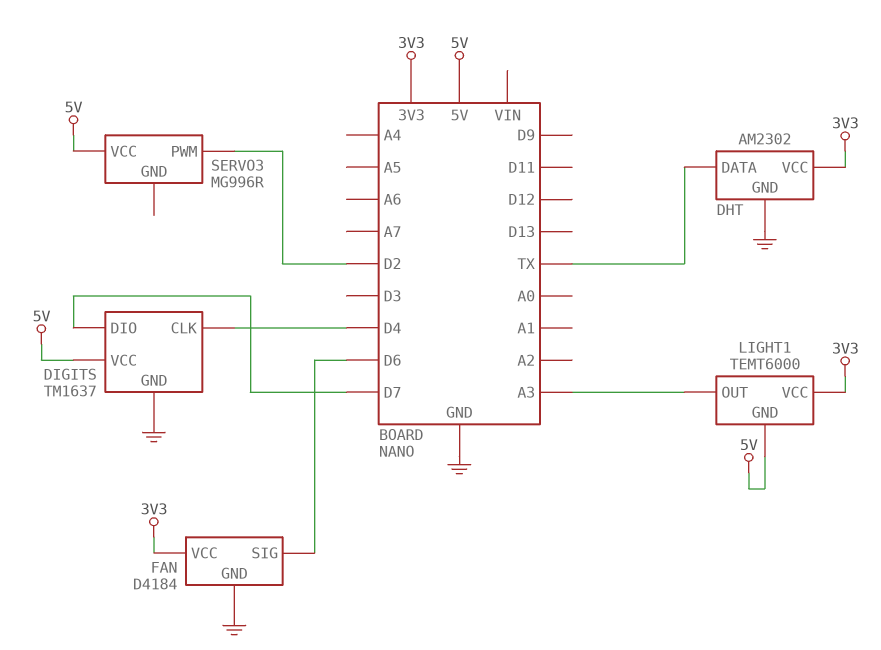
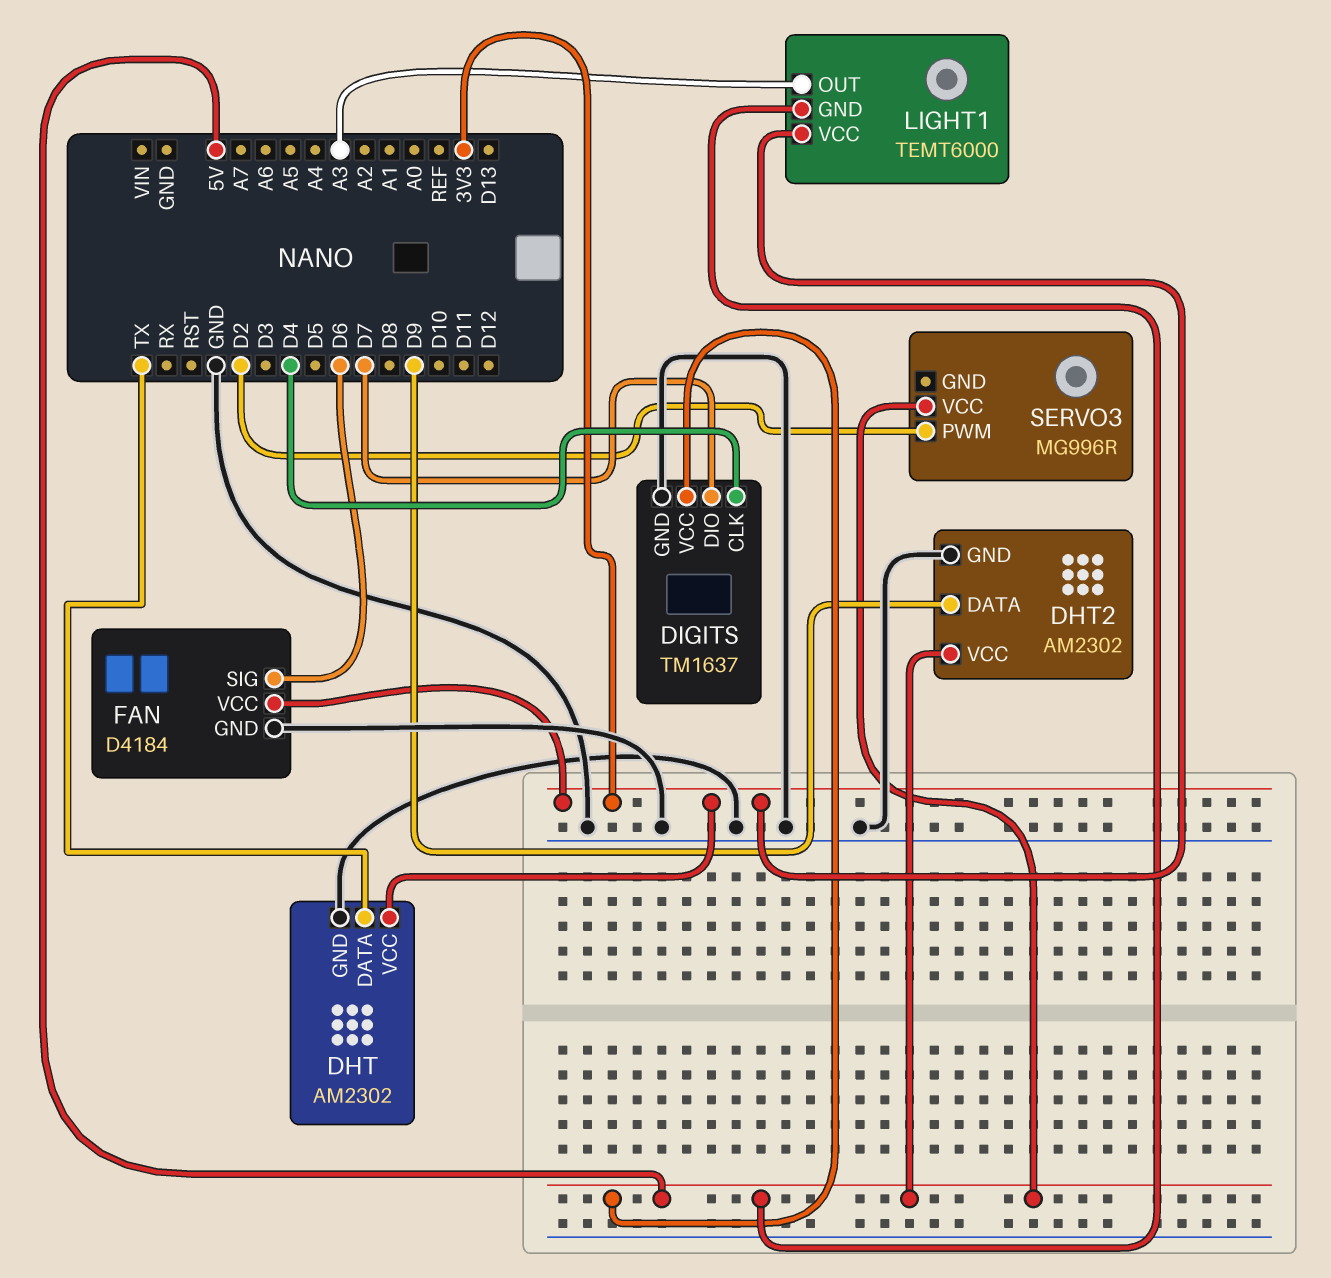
DHT2: none -> AM2302
DHT2 pin DATA: none -> D9
DHT2 pin GND: none -> GND
DHT2 pin VCC: none -> 5V

